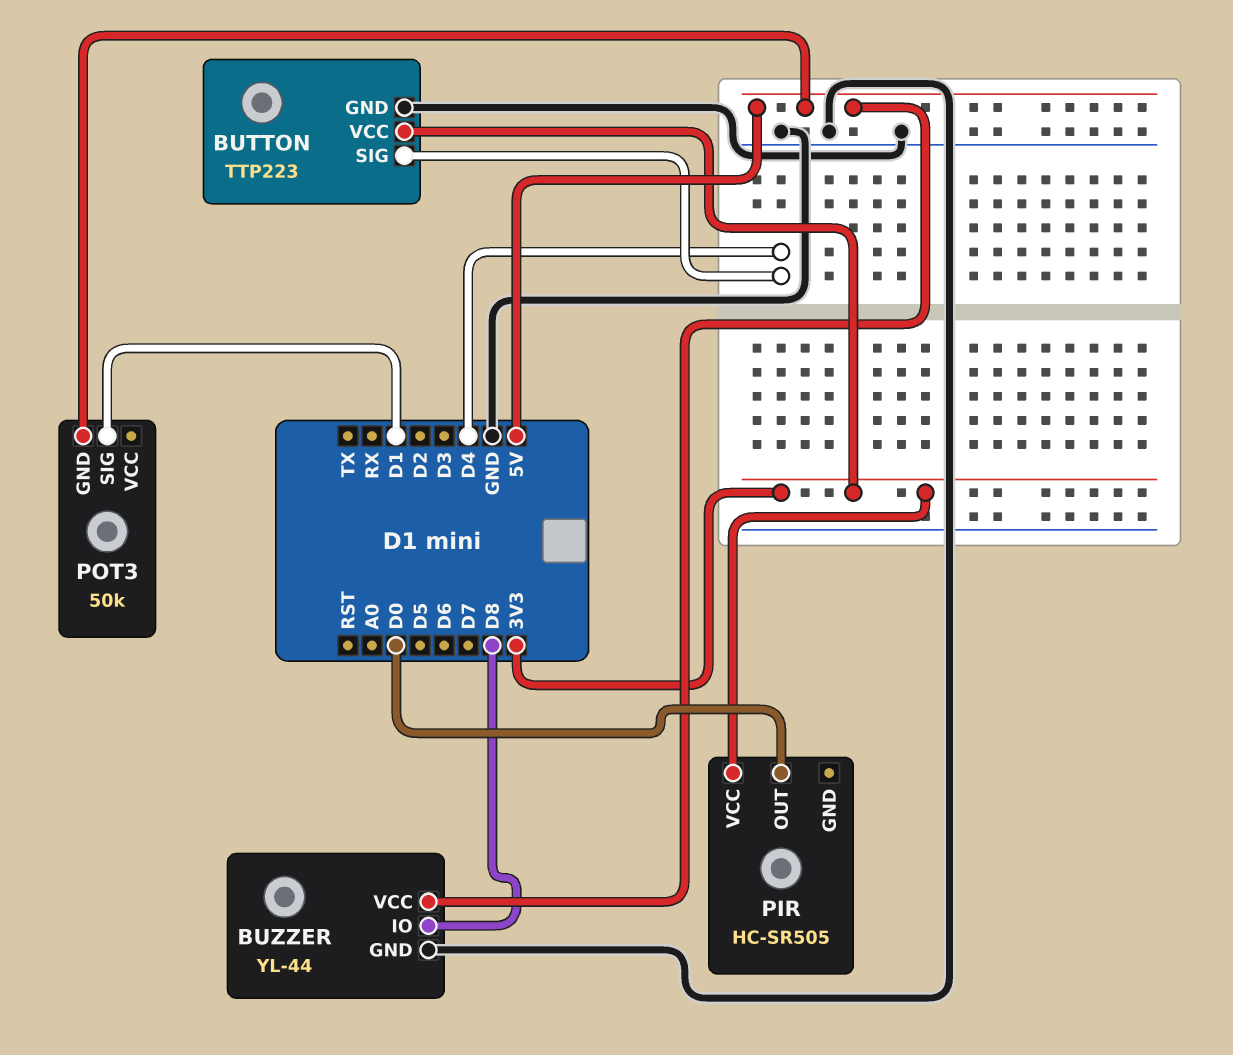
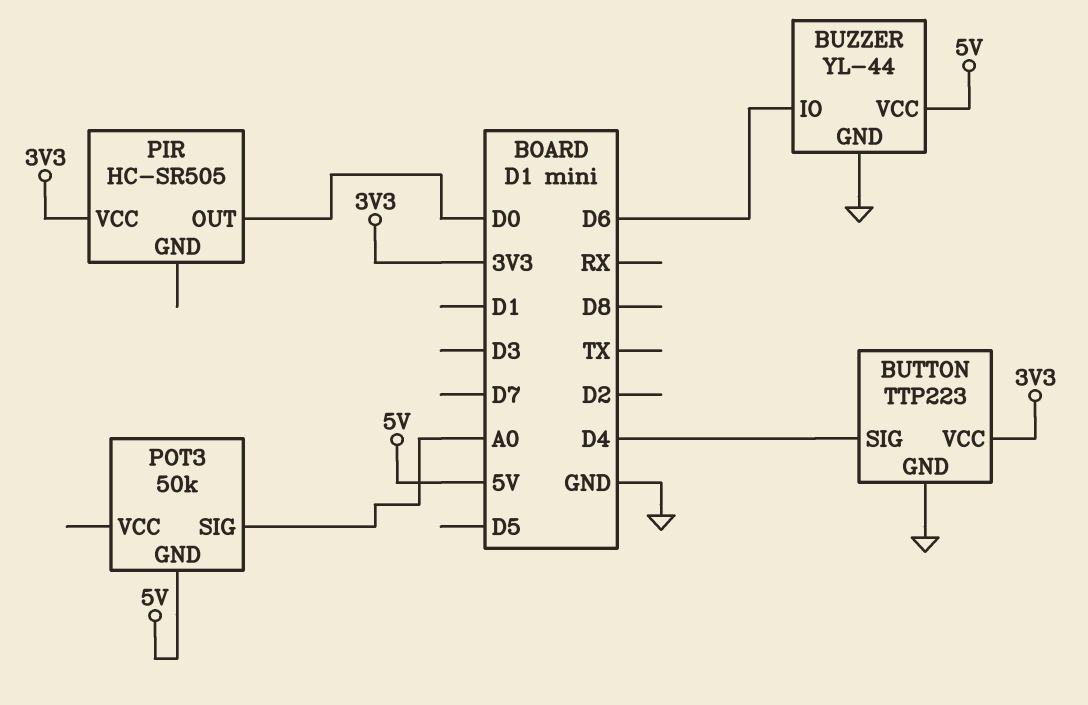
BUZZER pin IO: D8 -> D6
POT3 pin SIG: D1 -> A0

